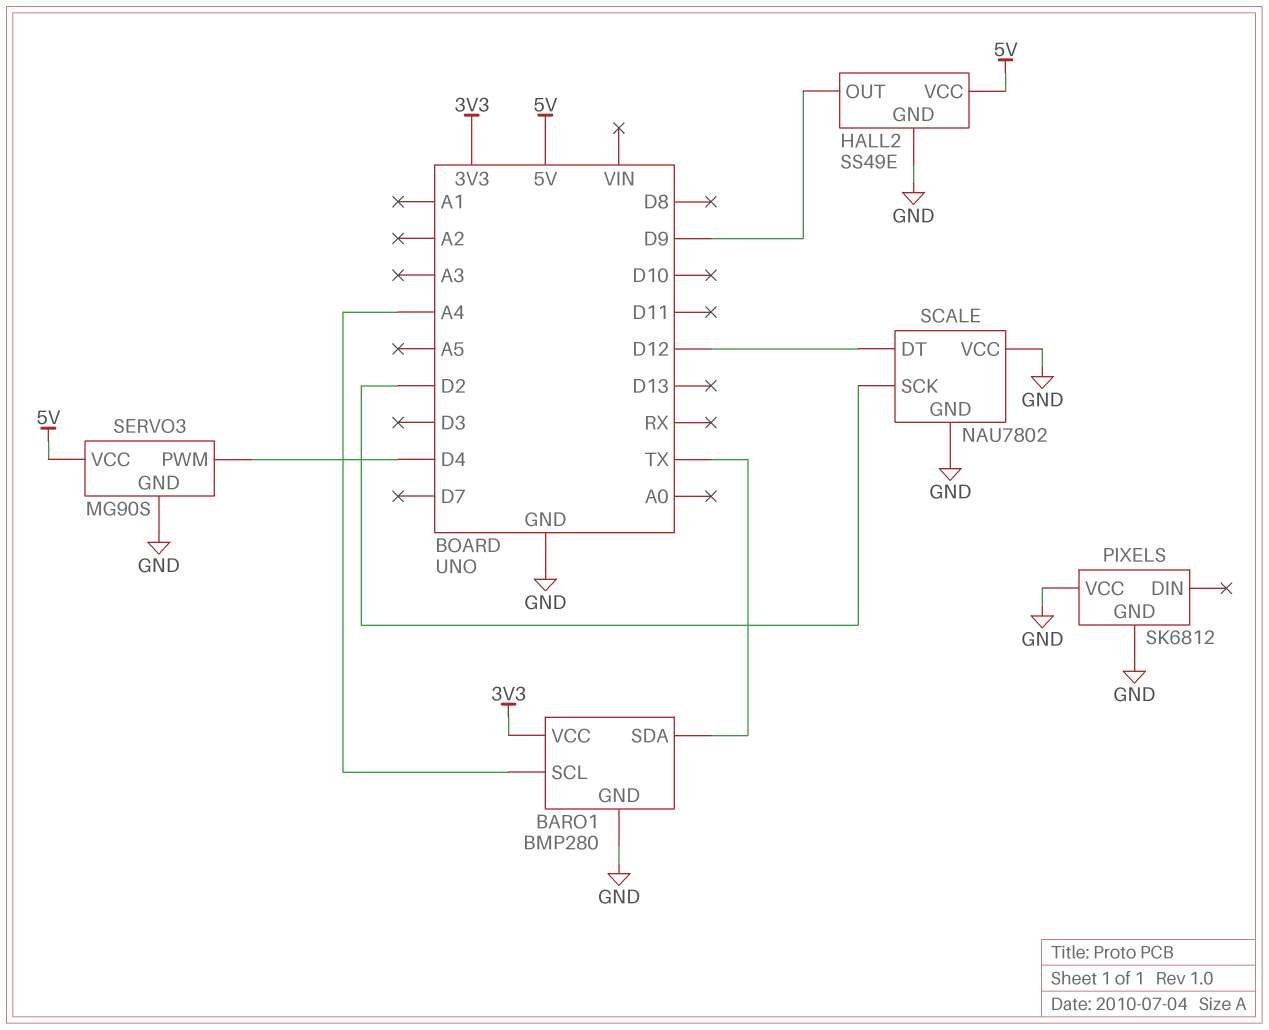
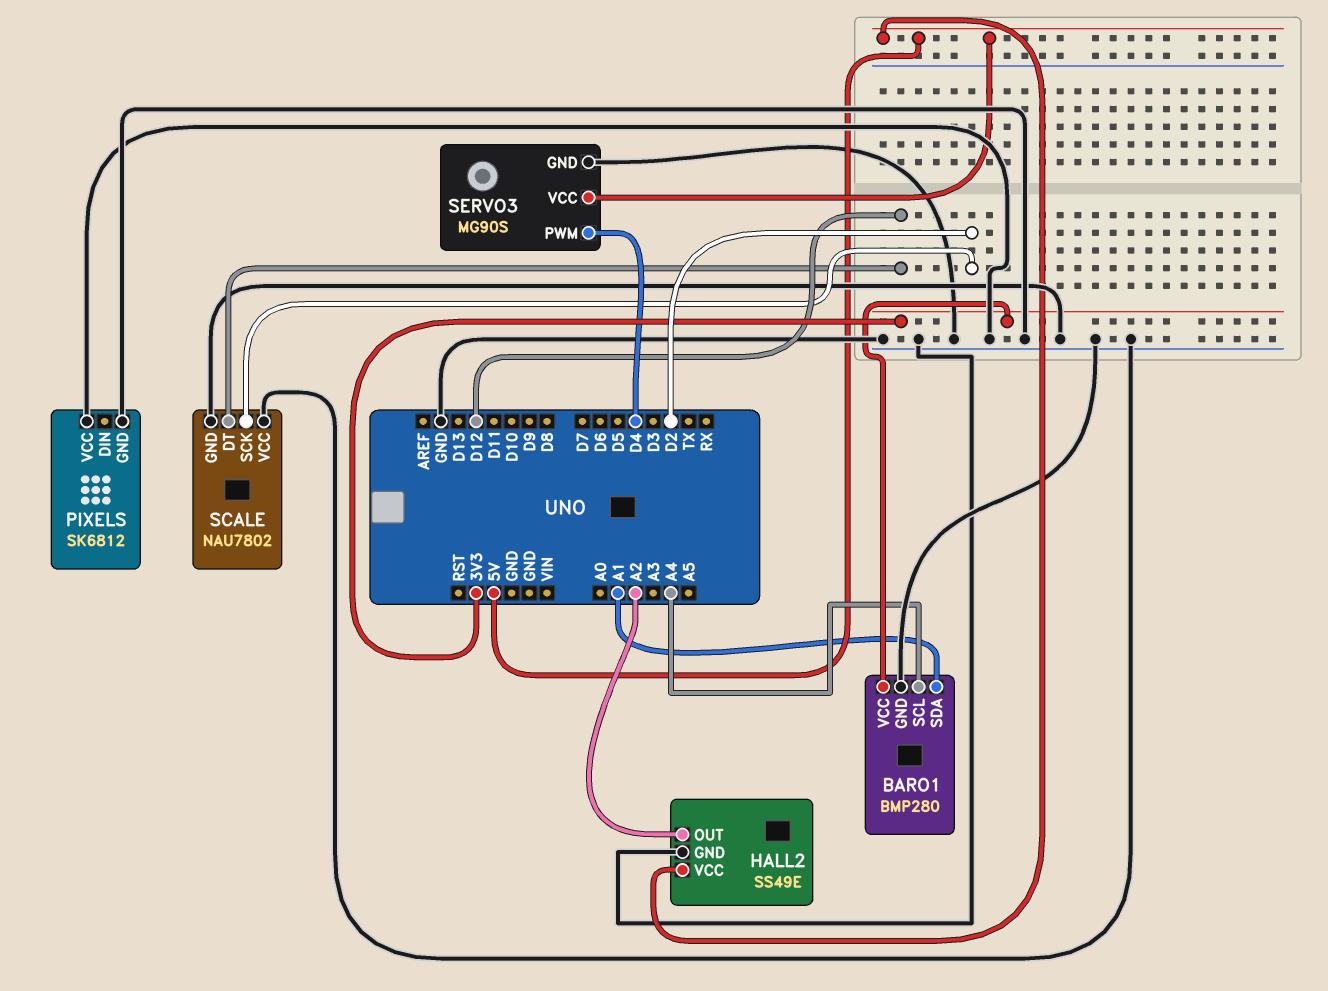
BARO1 pin SDA: TX -> A1
HALL2 pin OUT: D9 -> A2

